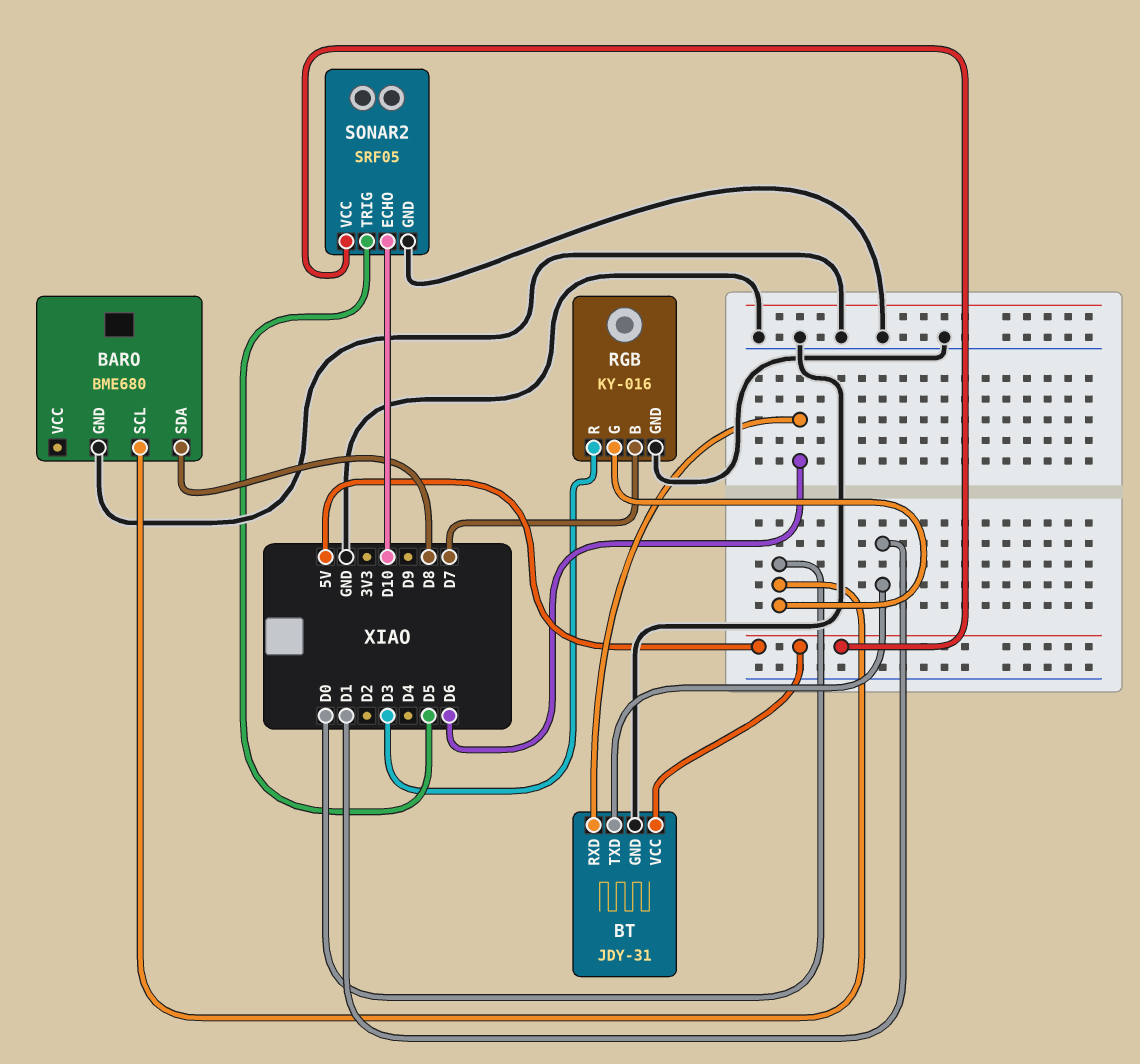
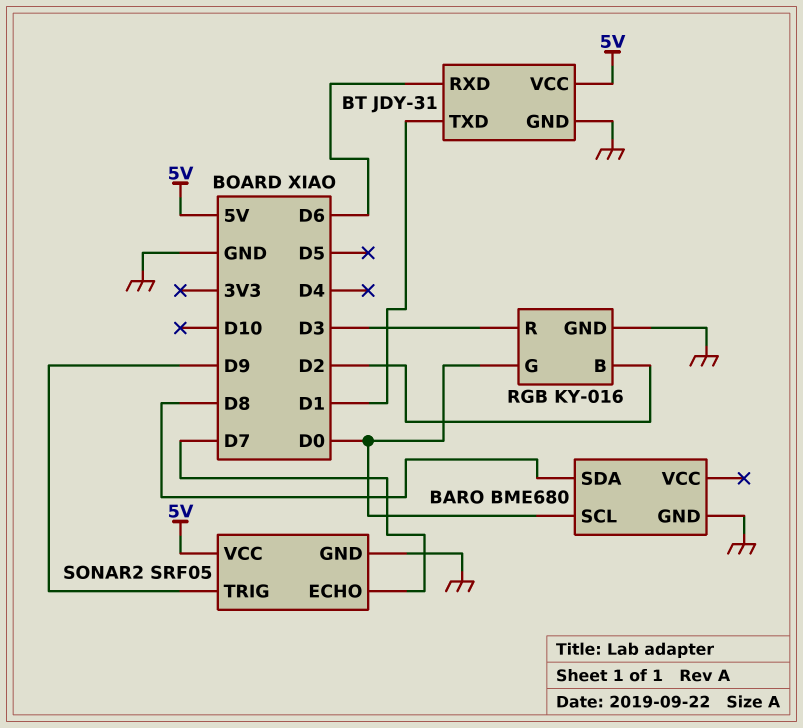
RGB pin B: D7 -> D2
SONAR2 pin ECHO: D10 -> D7
SONAR2 pin TRIG: D5 -> D9

